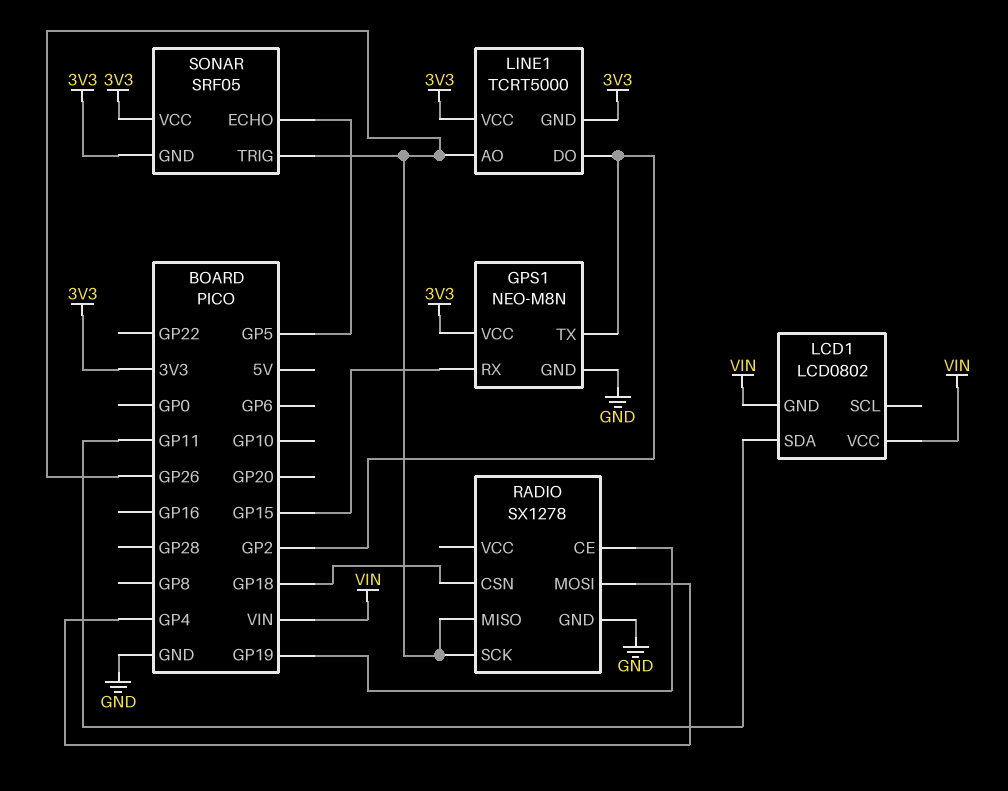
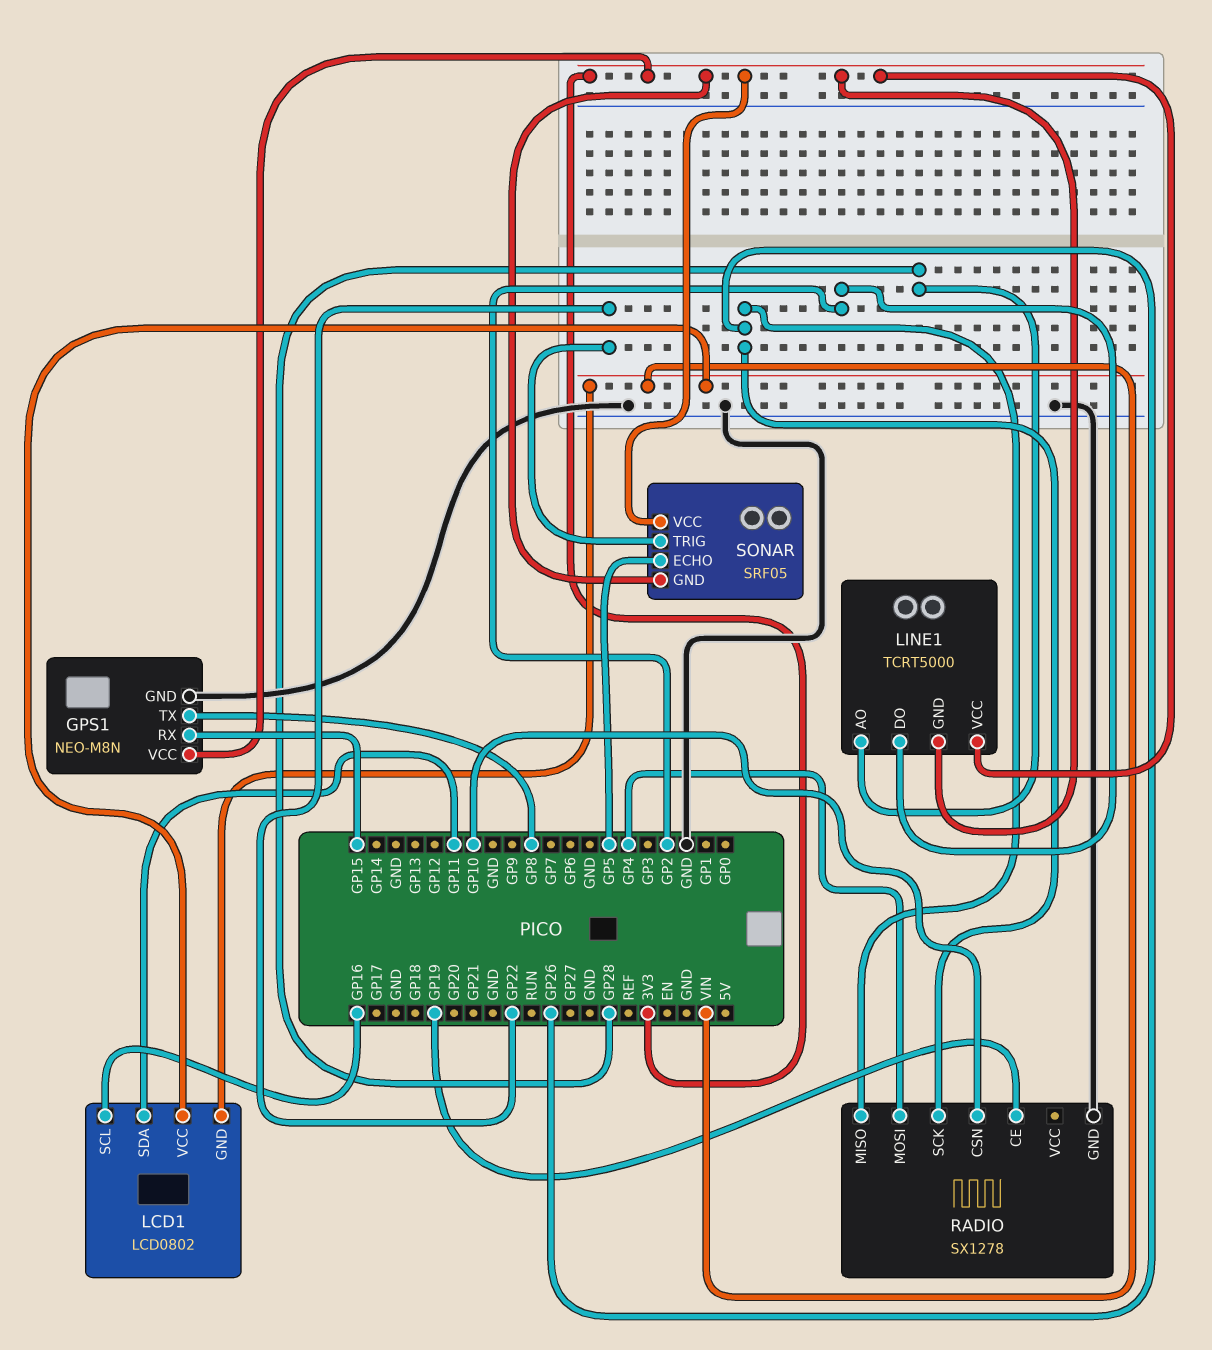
GPS1 pin TX: GP2 -> GP8
LCD1 pin SCL: none -> GP16
LINE1 pin AO: GP26 -> GP28
RADIO pin CSN: GP18 -> GP10
SONAR pin TRIG: GP26 -> GP22

